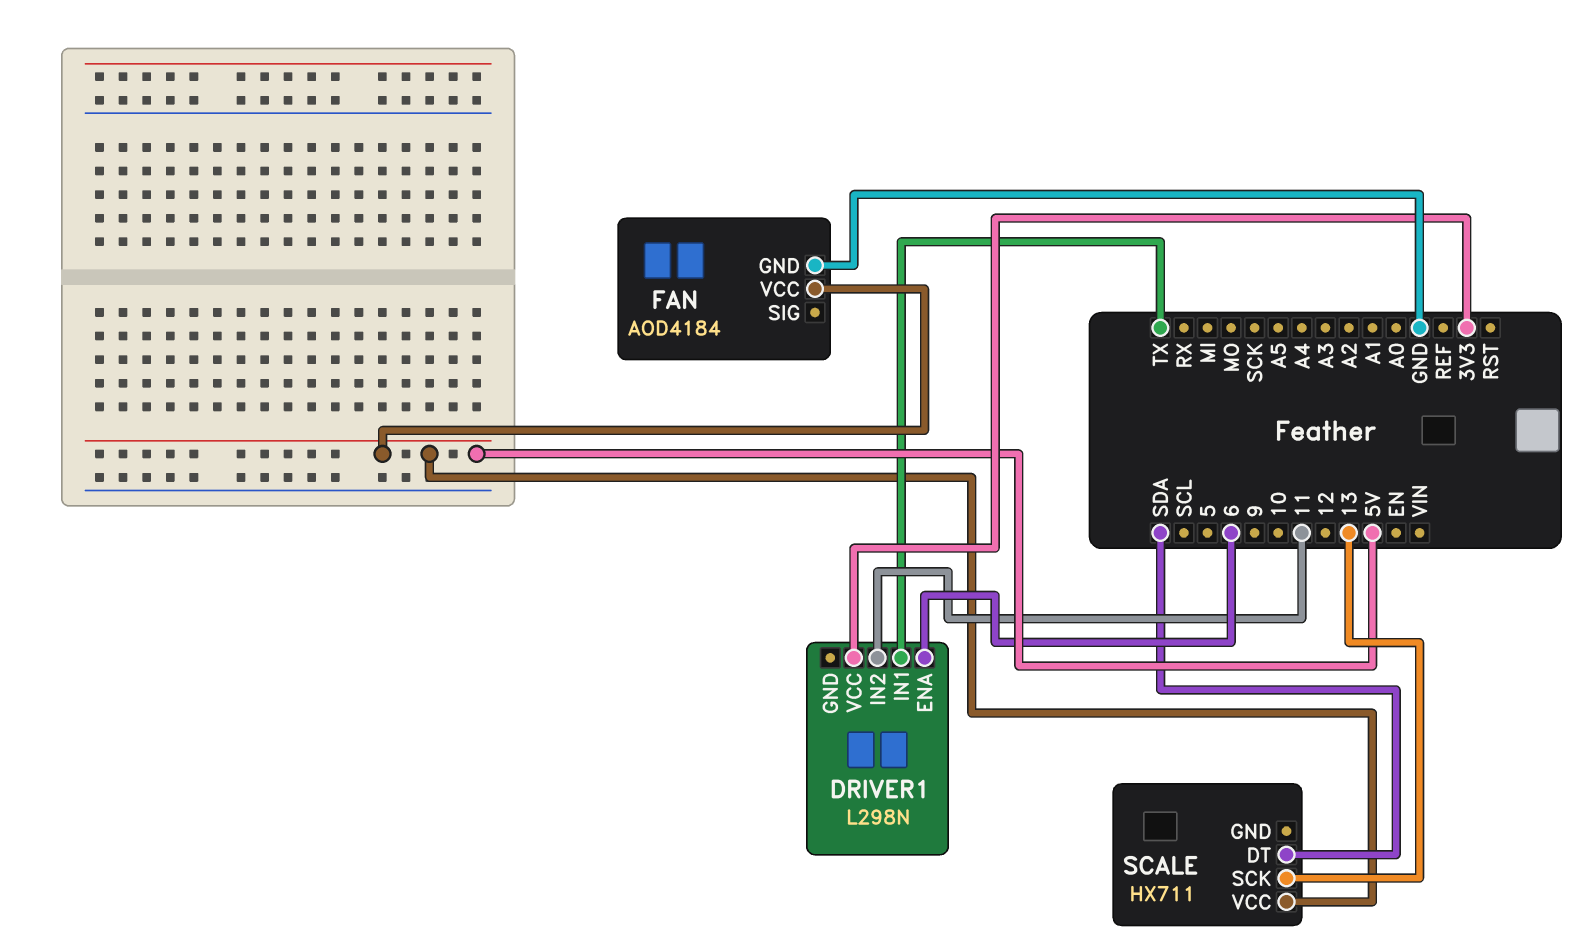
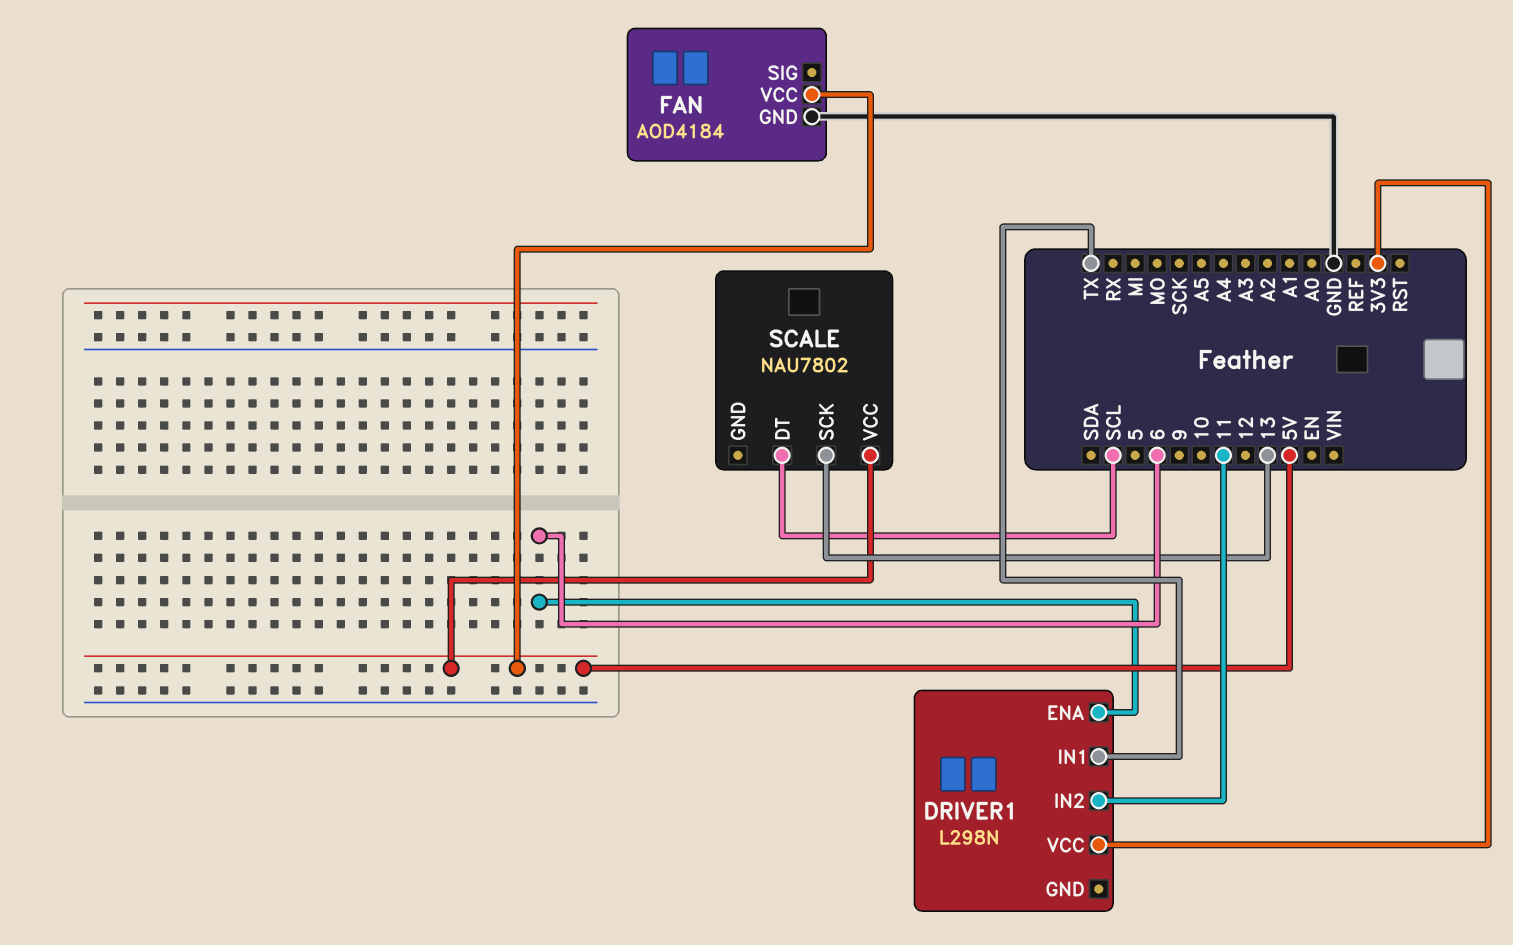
SCALE: HX711 -> NAU7802
SCALE pin DT: SDA -> SCL

